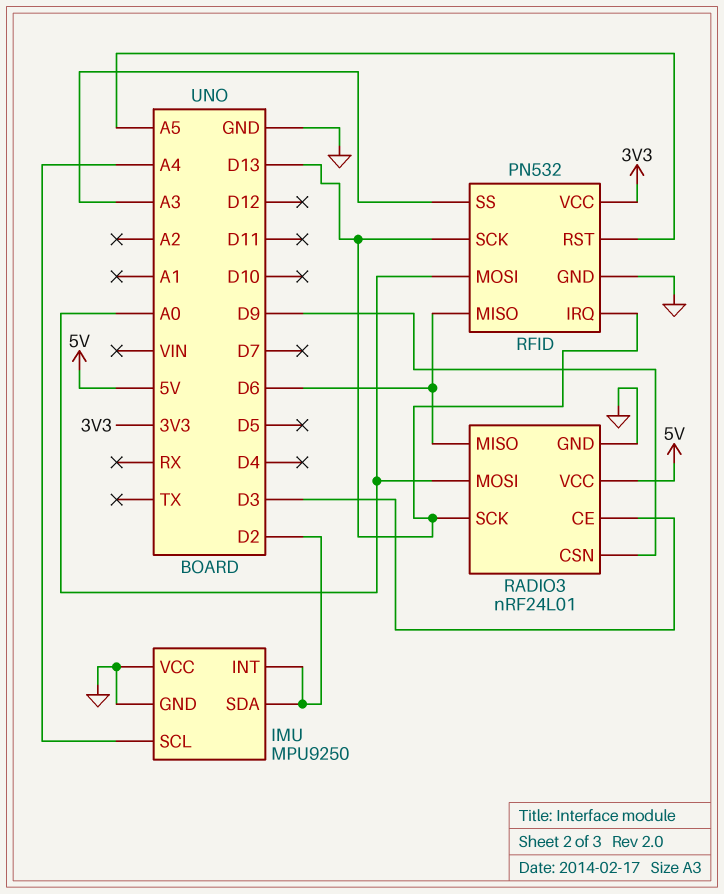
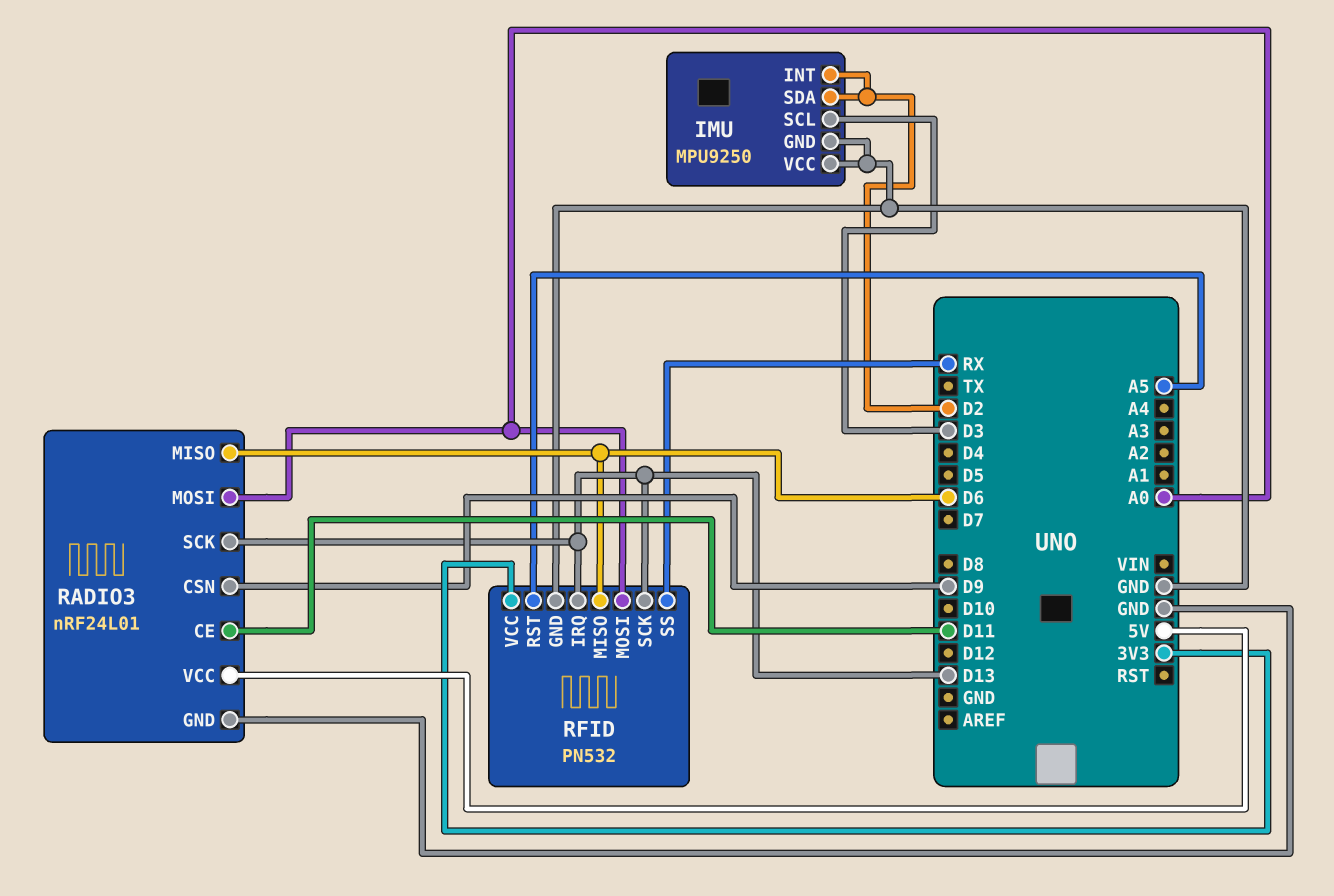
IMU pin SCL: A4 -> D3
RADIO3 pin CE: D3 -> D11
RFID pin SS: A3 -> RX

